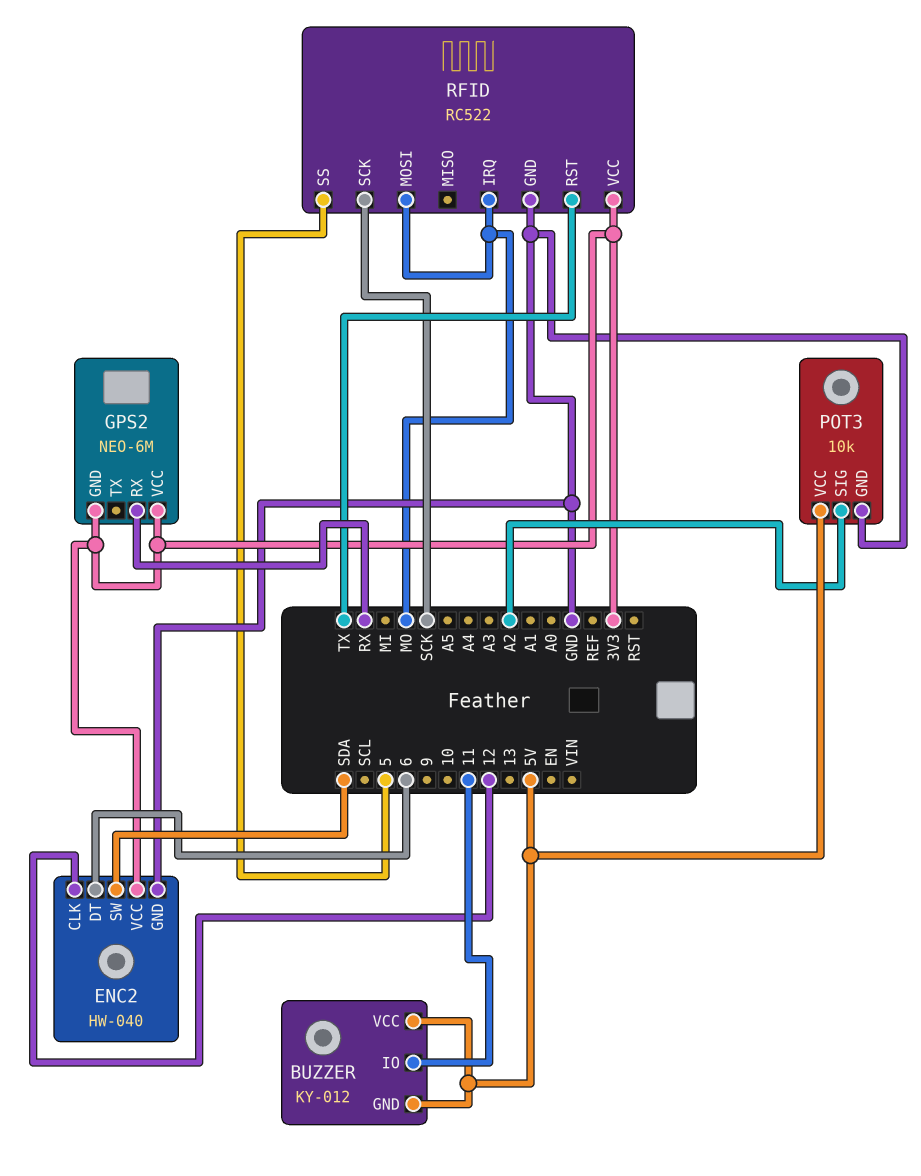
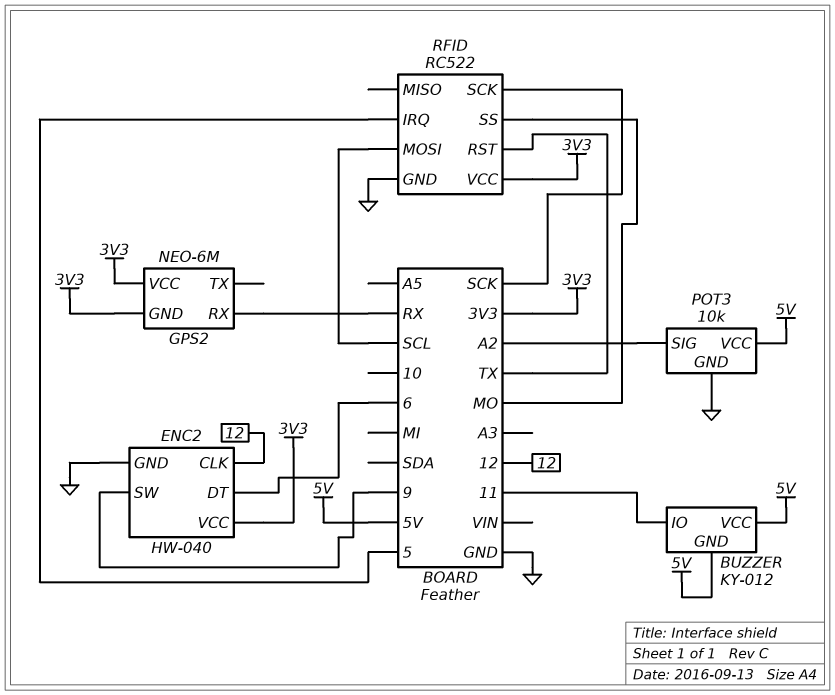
ENC2 pin SW: SDA -> 9
RFID pin IRQ: MO -> 5
RFID pin MOSI: MO -> SCL
RFID pin SS: 5 -> MO

